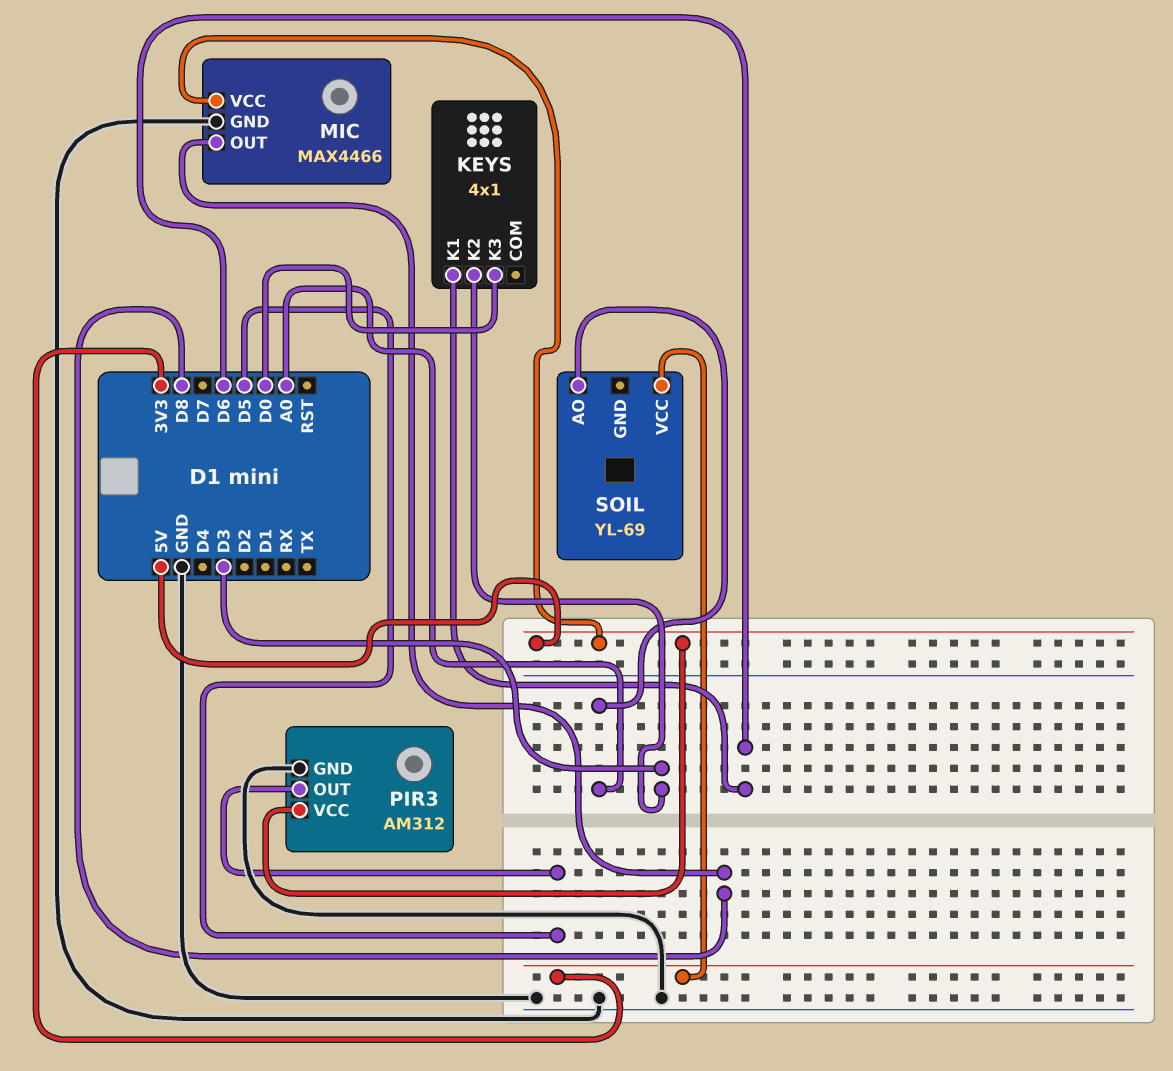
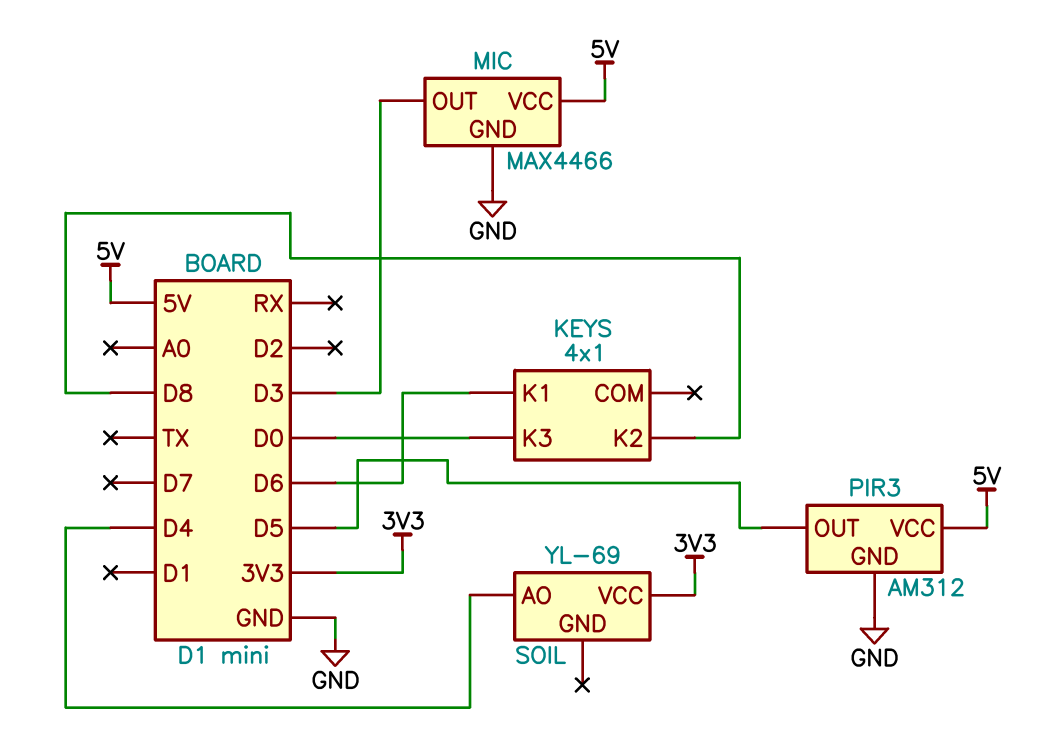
KEYS pin K2: D3 -> D8
MIC pin OUT: D8 -> D3
SOIL pin AO: A0 -> D4

